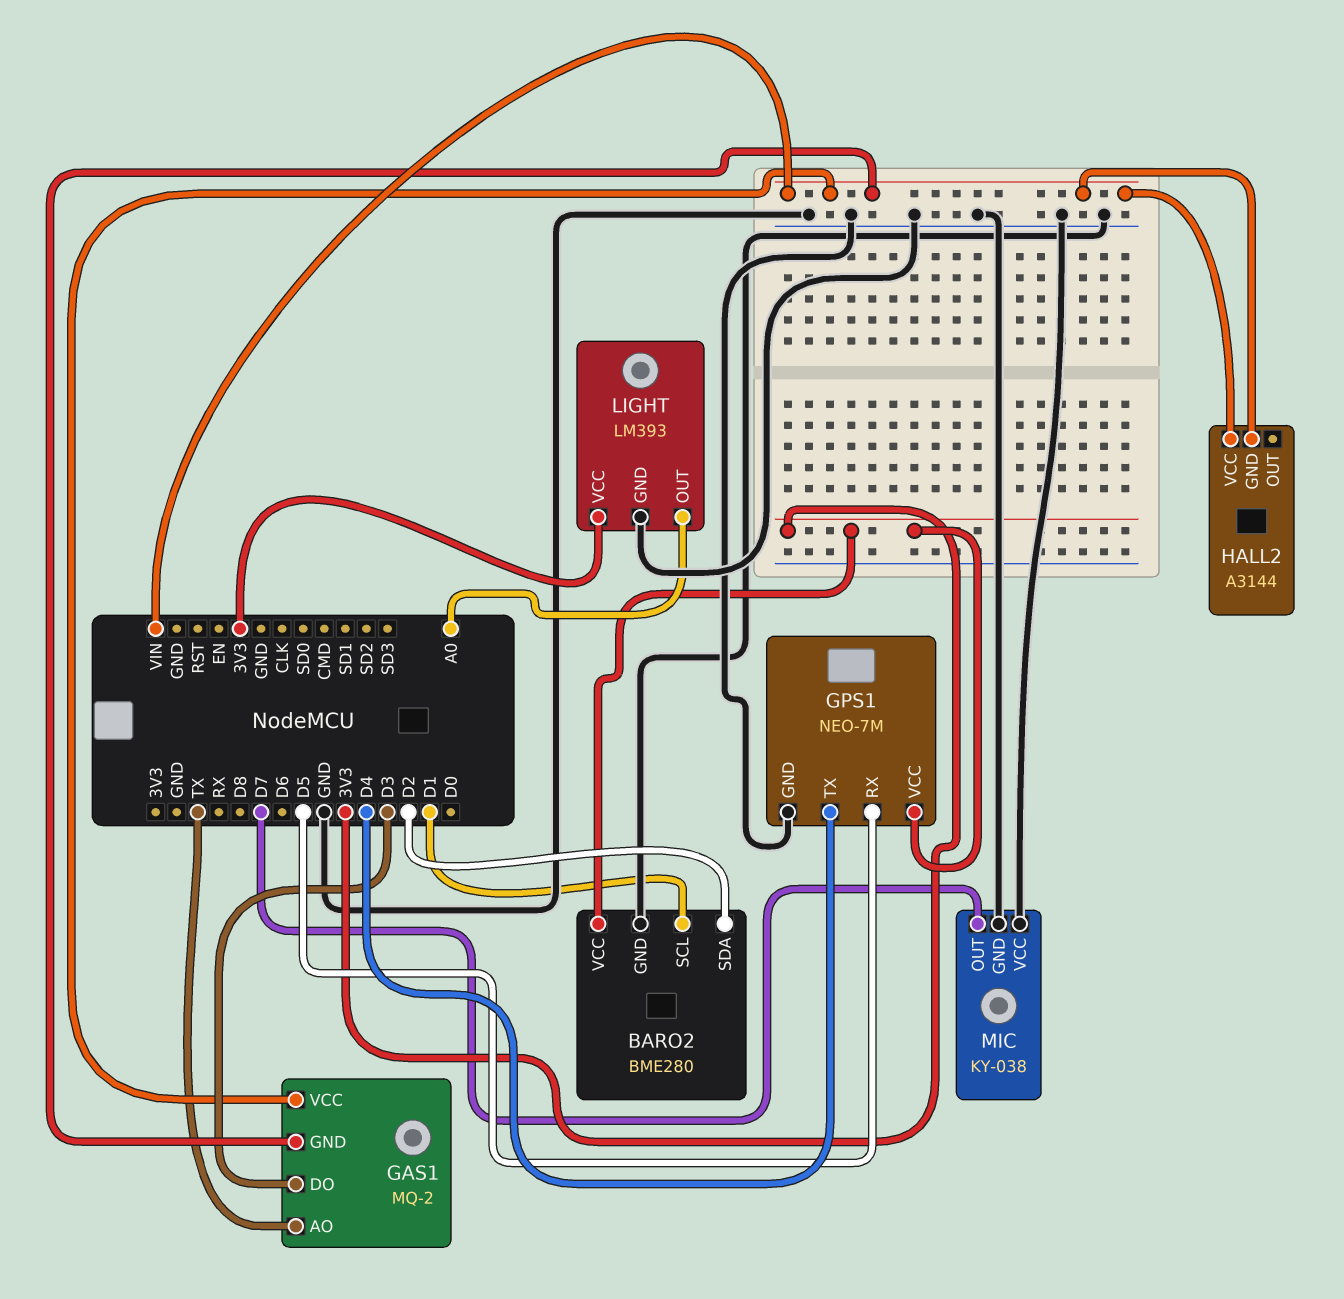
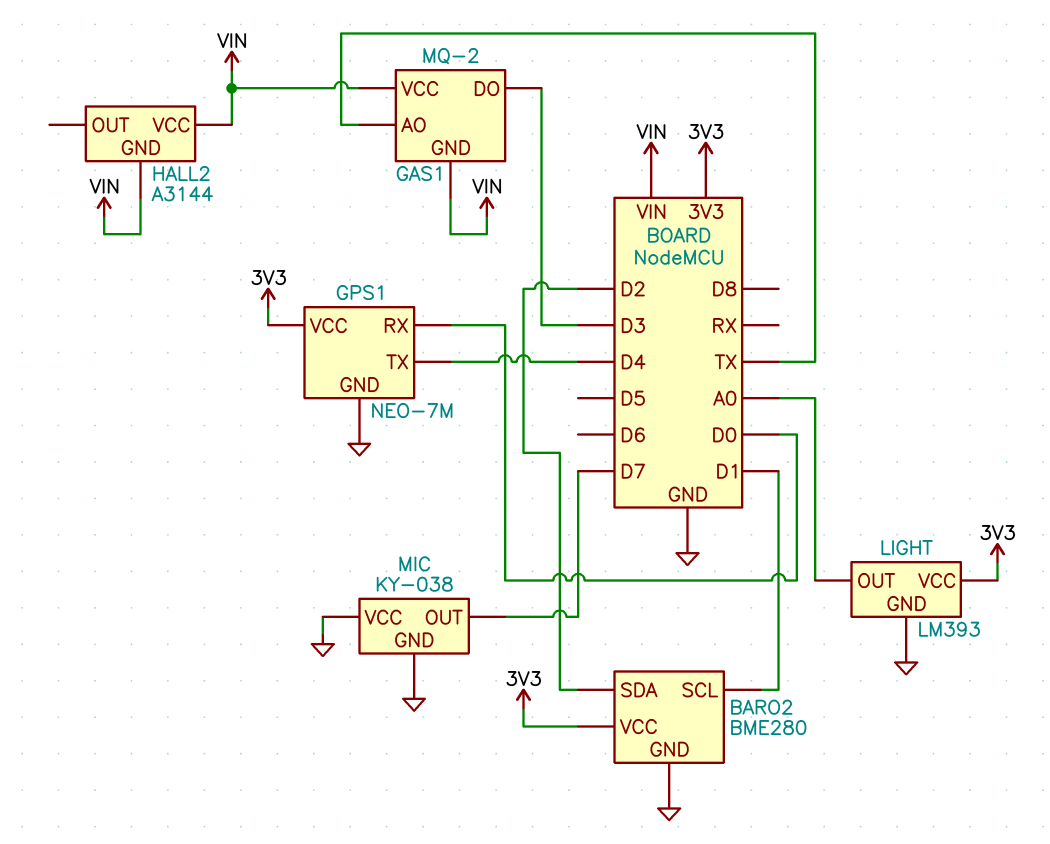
GPS1 pin RX: D5 -> D0

